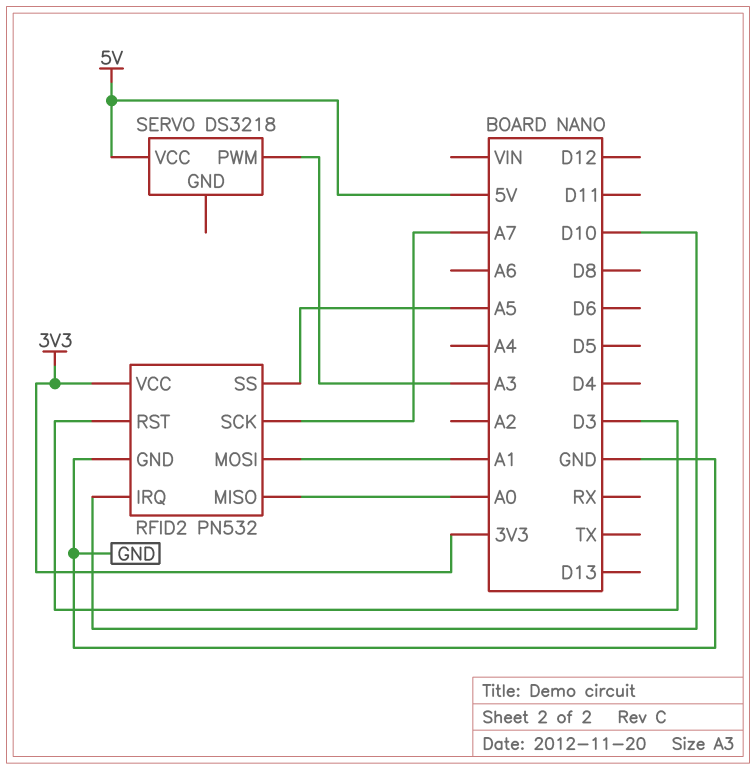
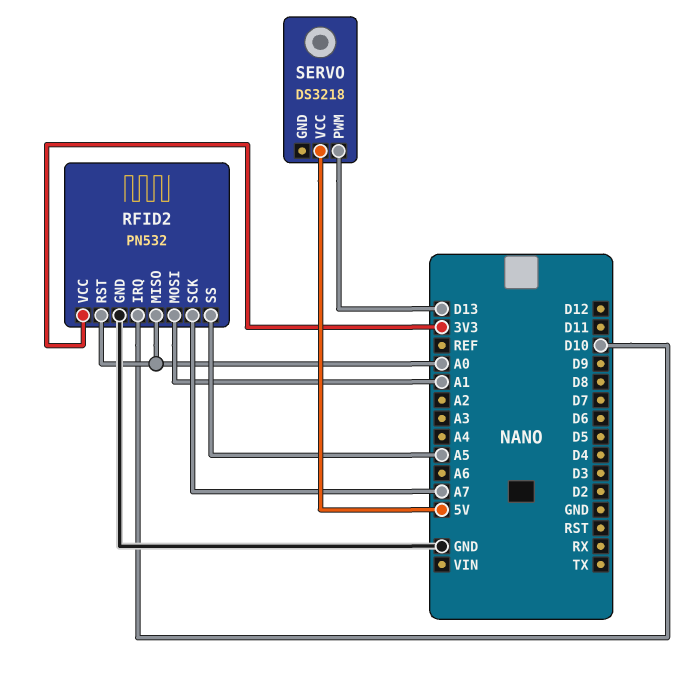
RFID2 pin RST: D3 -> A0
SERVO pin PWM: A3 -> D13

